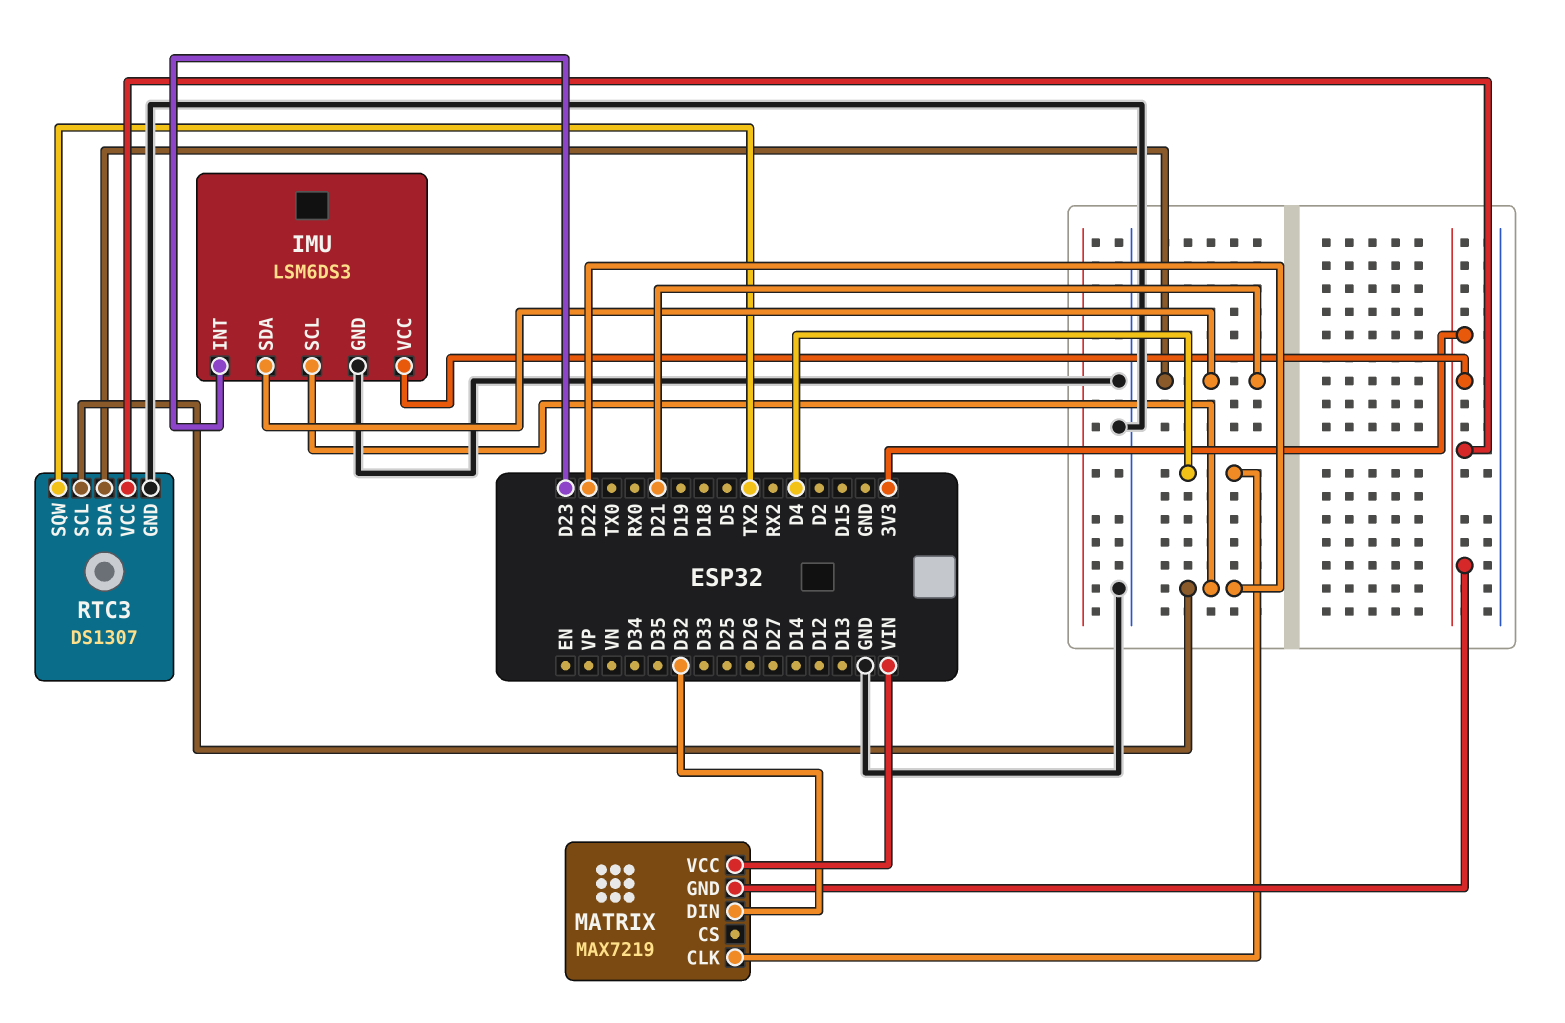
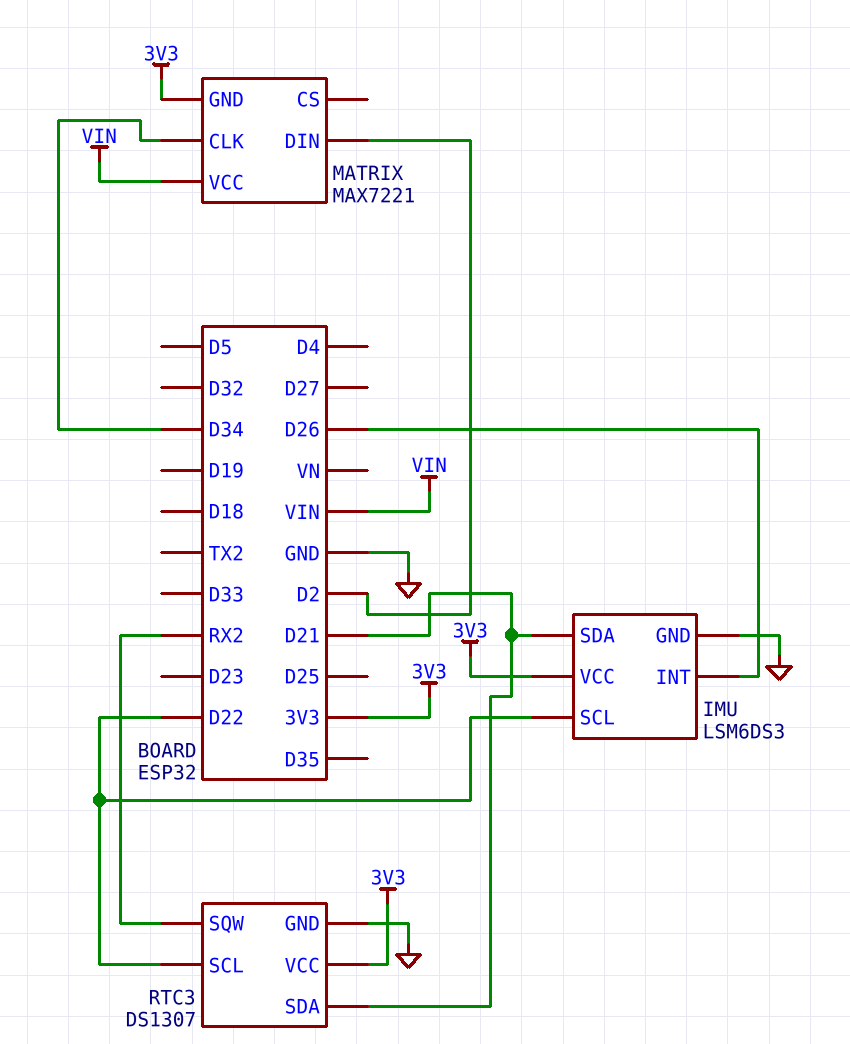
IMU pin INT: D23 -> D26
MATRIX: MAX7219 -> MAX7221
MATRIX pin CLK: D4 -> D34
MATRIX pin DIN: D32 -> D2
RTC3 pin SQW: TX2 -> RX2

